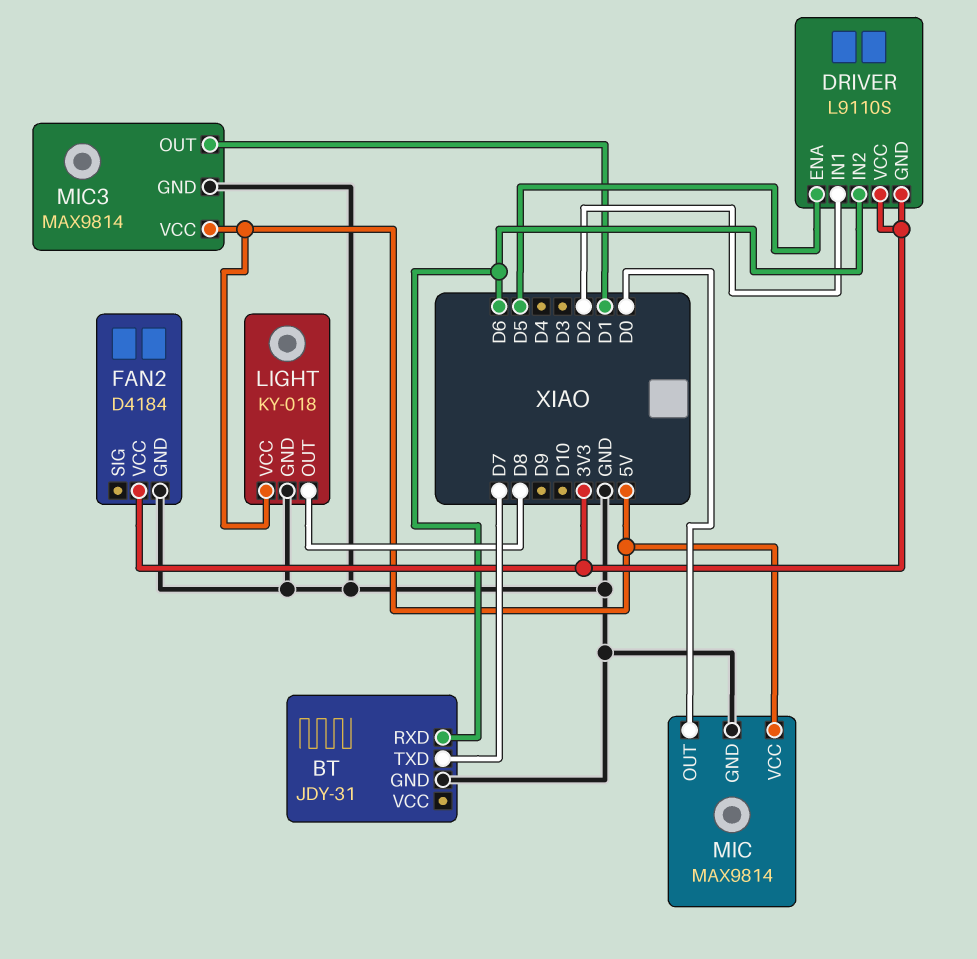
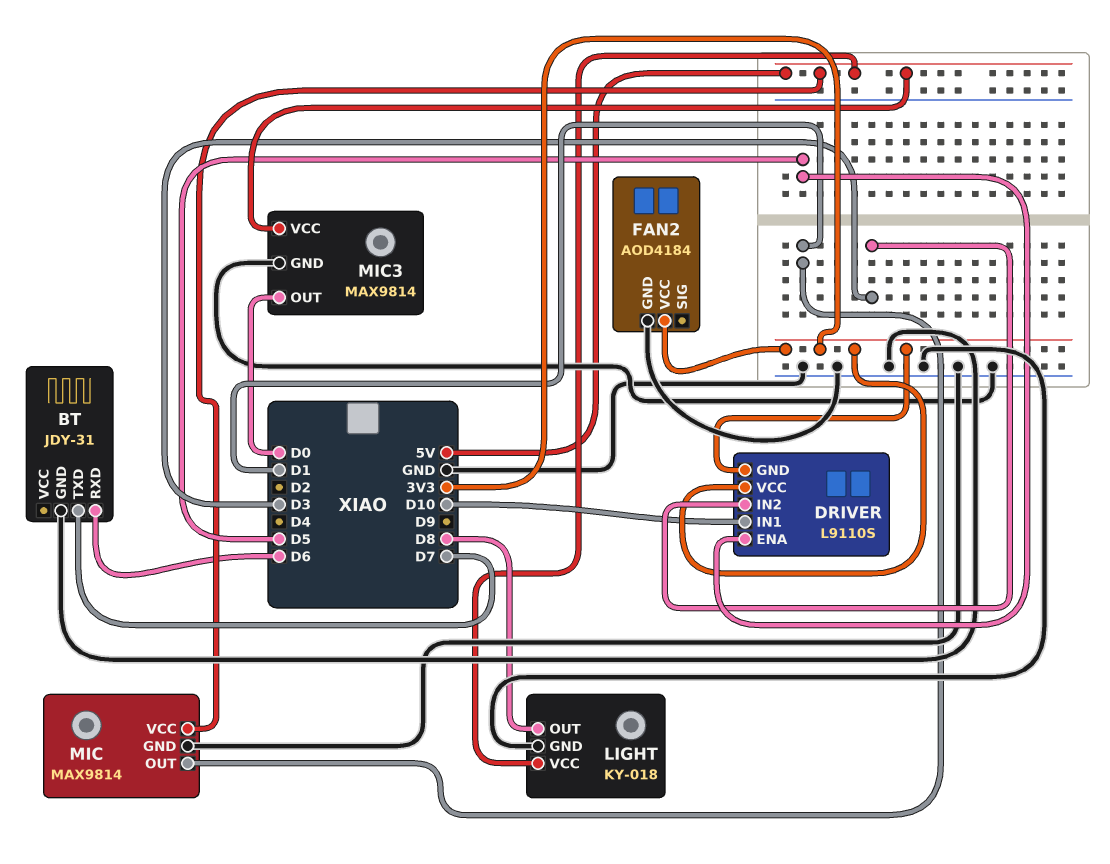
DRIVER pin IN1: D2 -> D10
DRIVER pin IN2: D6 -> D3
FAN2: D4184 -> AOD4184
MIC pin OUT: D0 -> D1
MIC3 pin OUT: D1 -> D0

